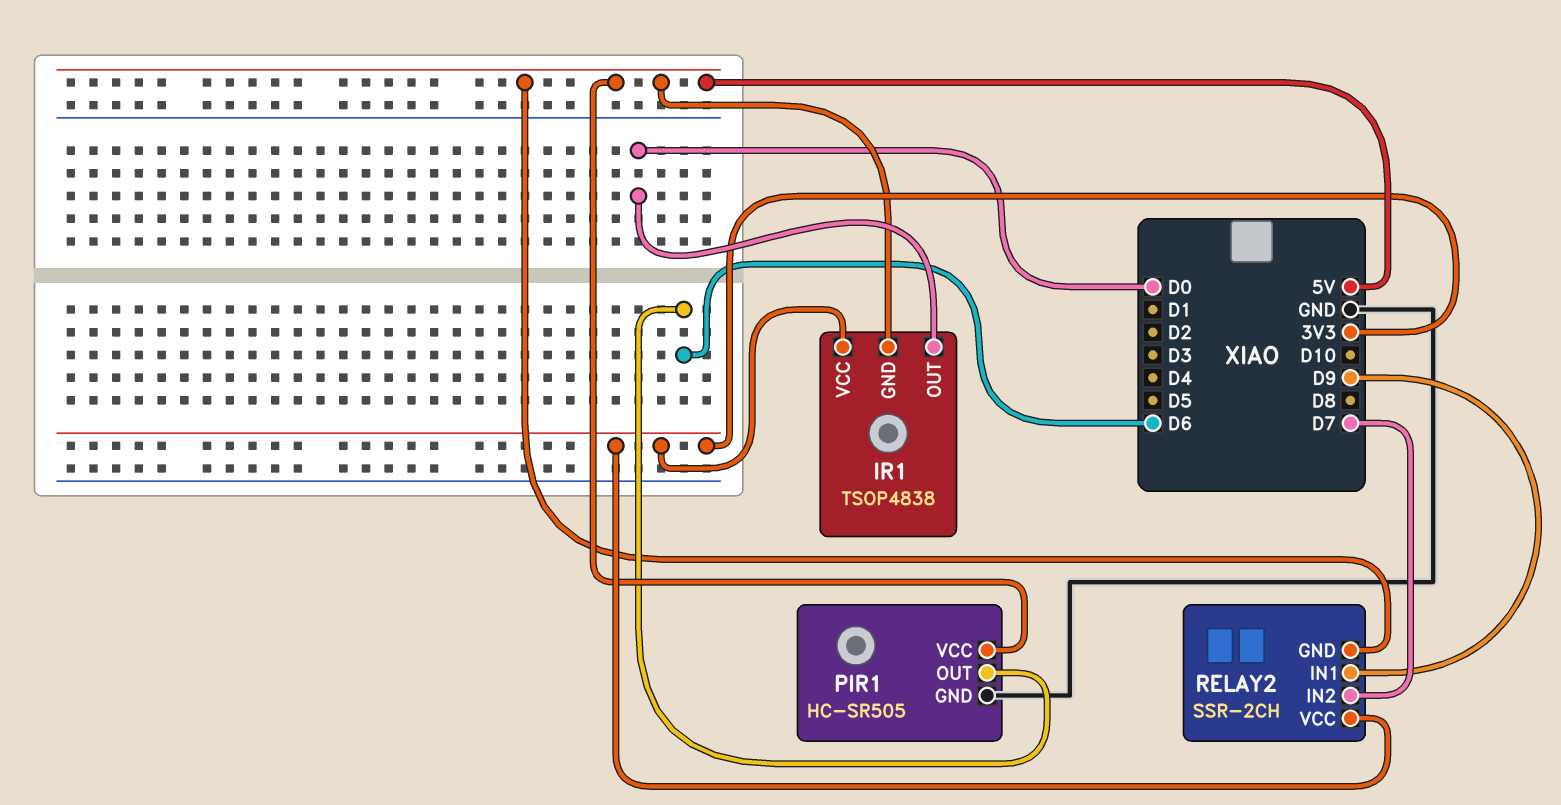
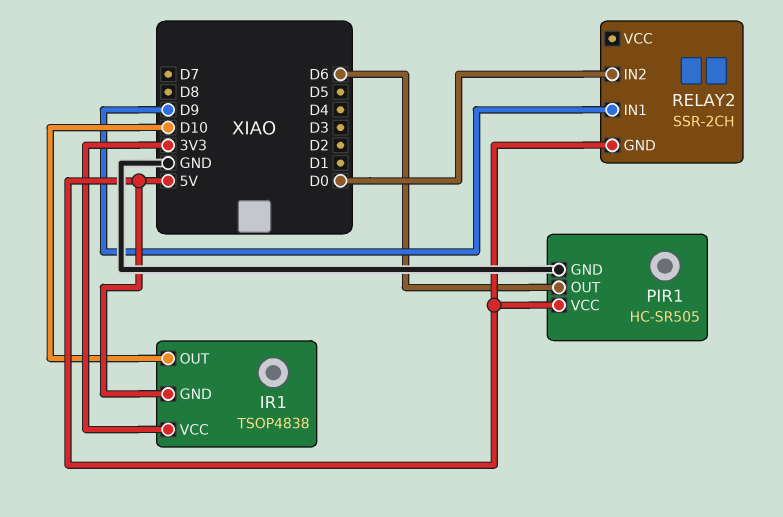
IR1 pin OUT: D0 -> D10
RELAY2 pin IN2: D7 -> D0
RELAY2 pin VCC: 3V3 -> none

